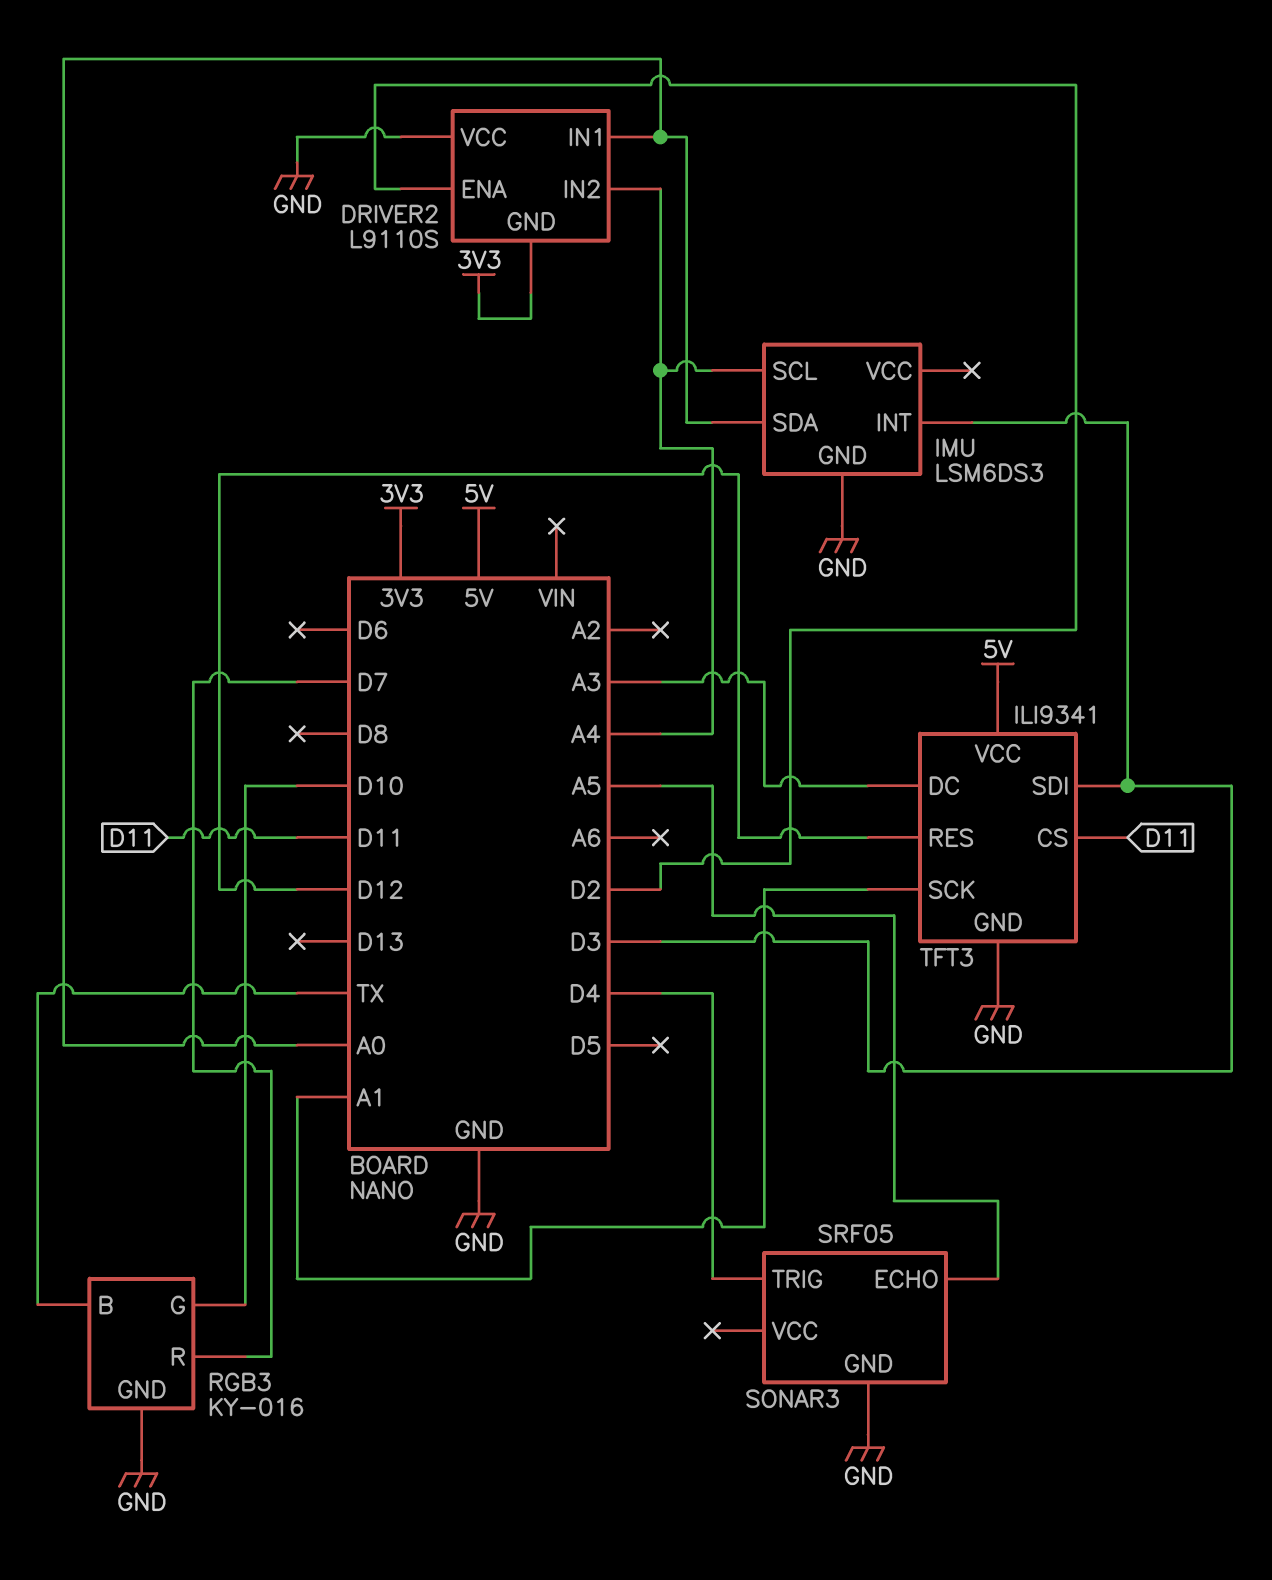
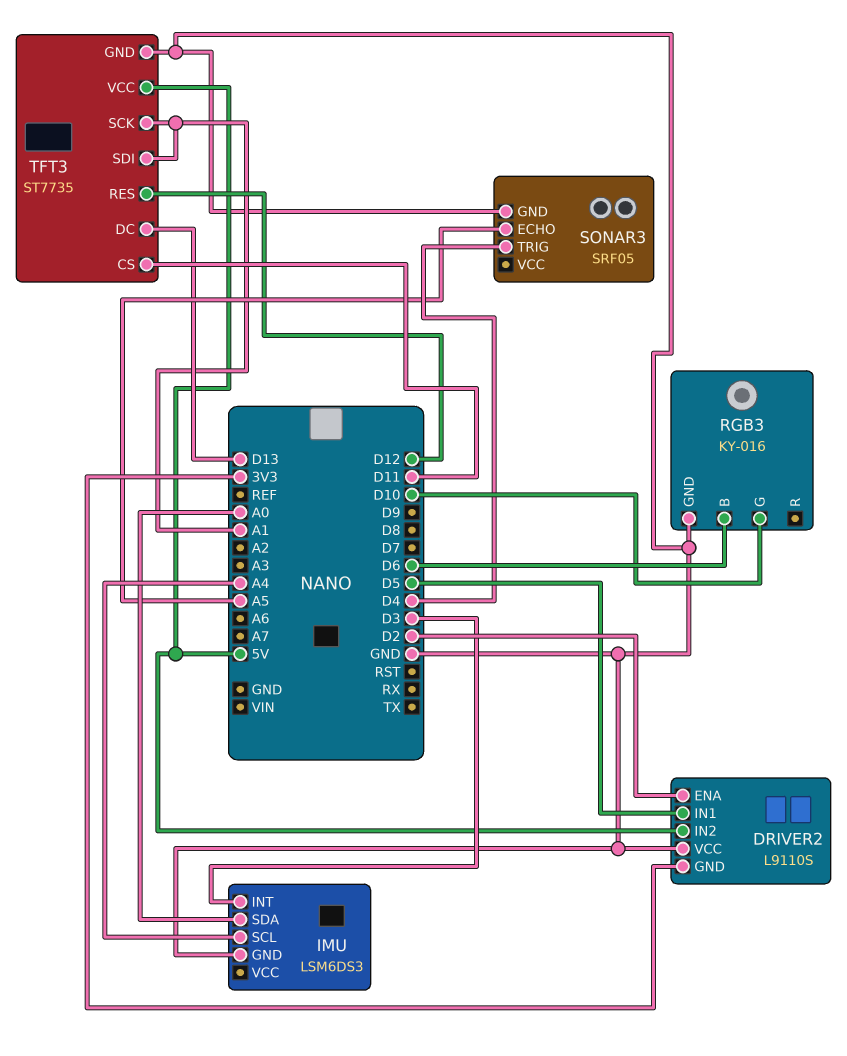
DRIVER2 pin IN1: A0 -> D5
DRIVER2 pin IN2: A4 -> 5V
RGB3 pin B: TX -> D6
RGB3 pin R: D7 -> none
TFT3: ILI9341 -> ST7735
TFT3 pin DC: A3 -> D13
TFT3 pin SDI: D3 -> A1

